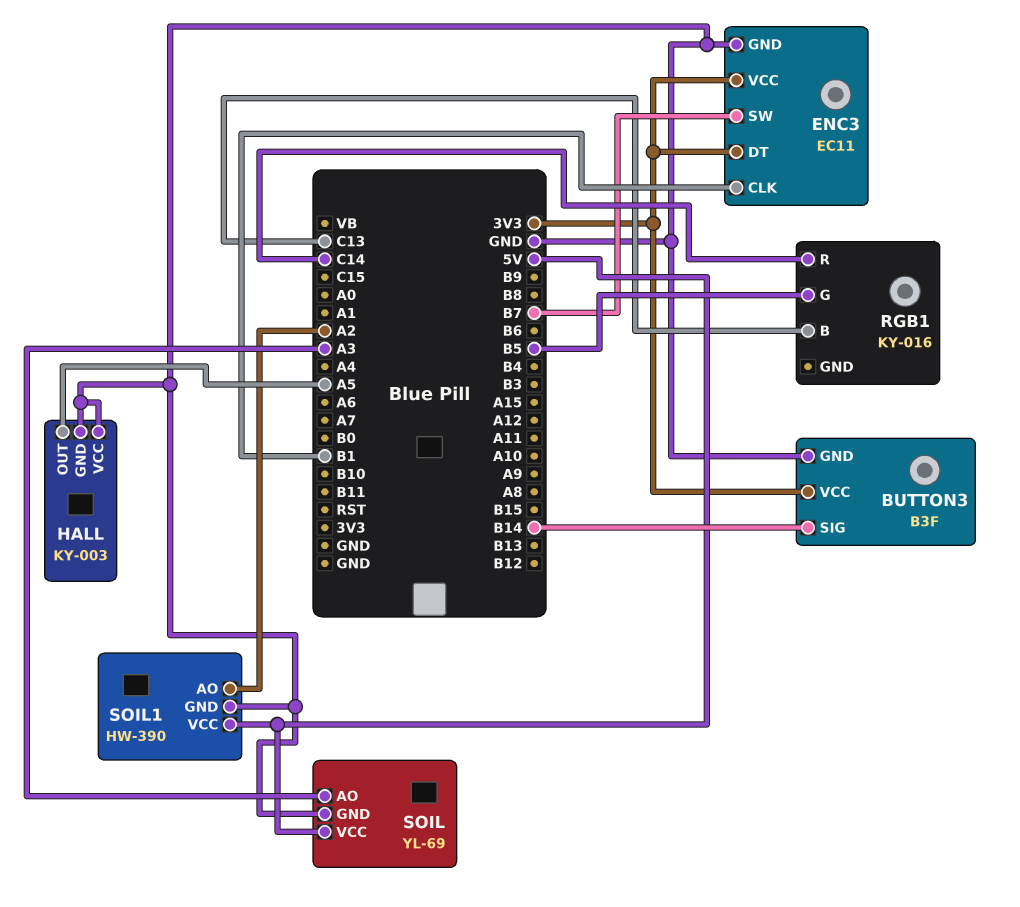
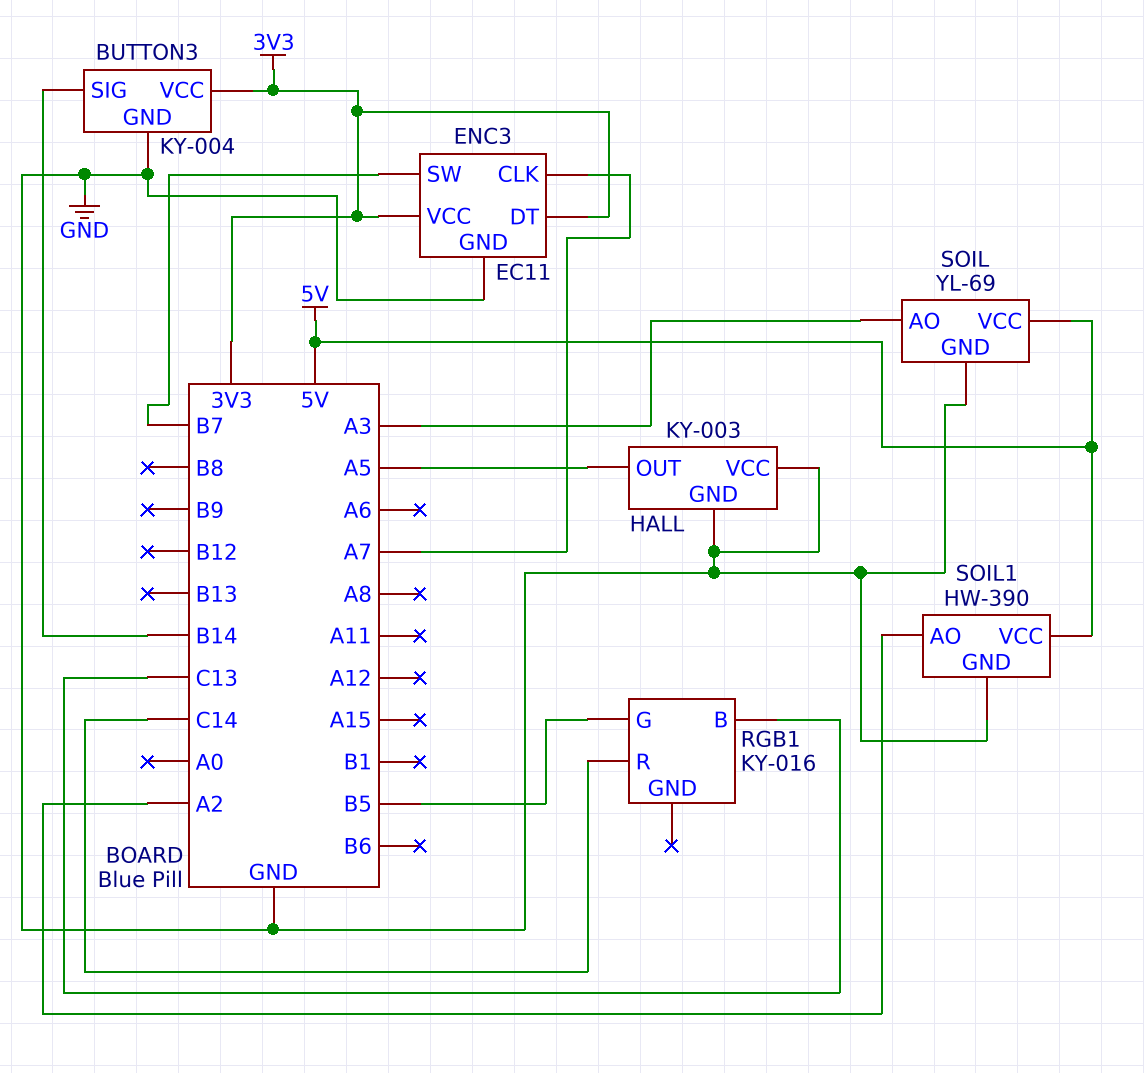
BUTTON3: B3F -> KY-004
ENC3 pin CLK: B1 -> A7

